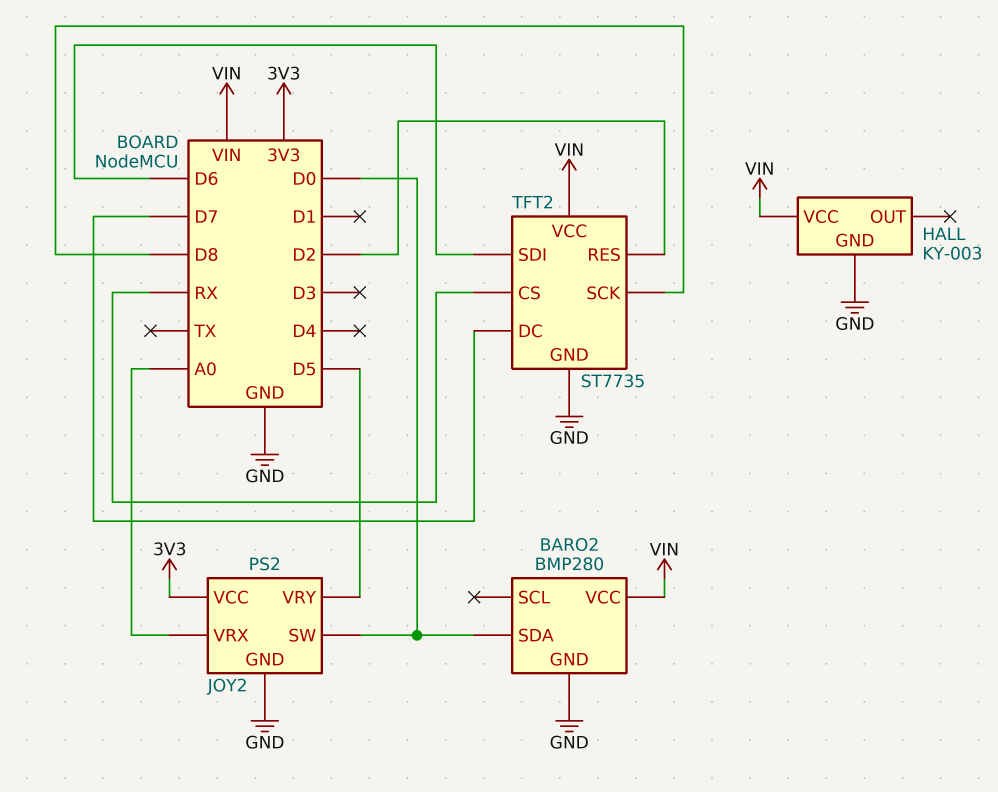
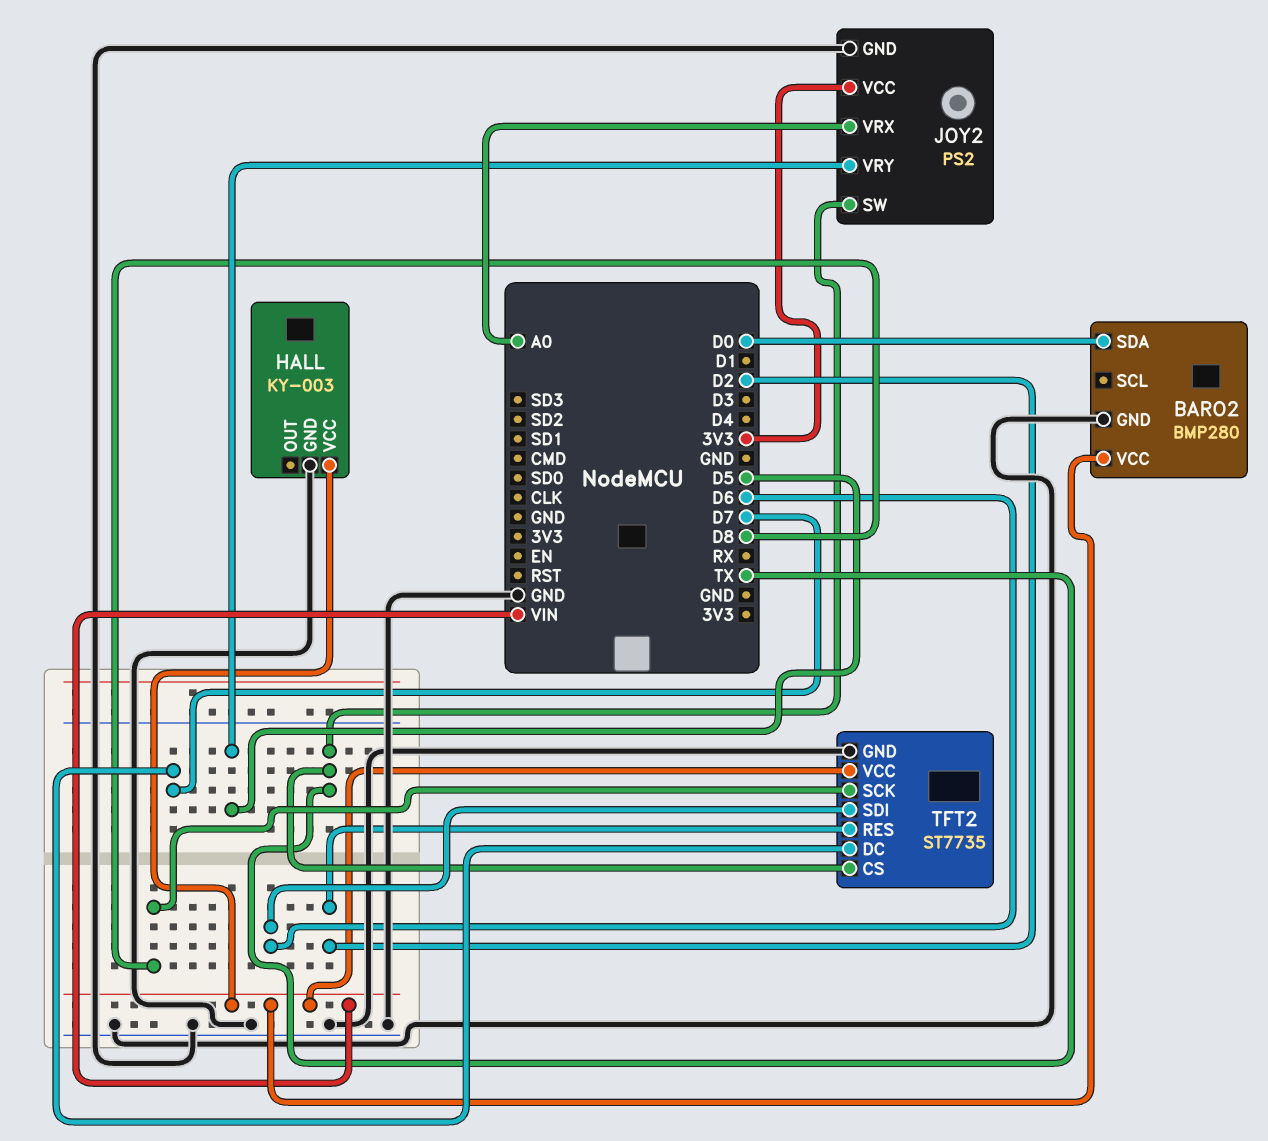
JOY2 pin SW: D0 -> TX
TFT2 pin CS: RX -> TX

